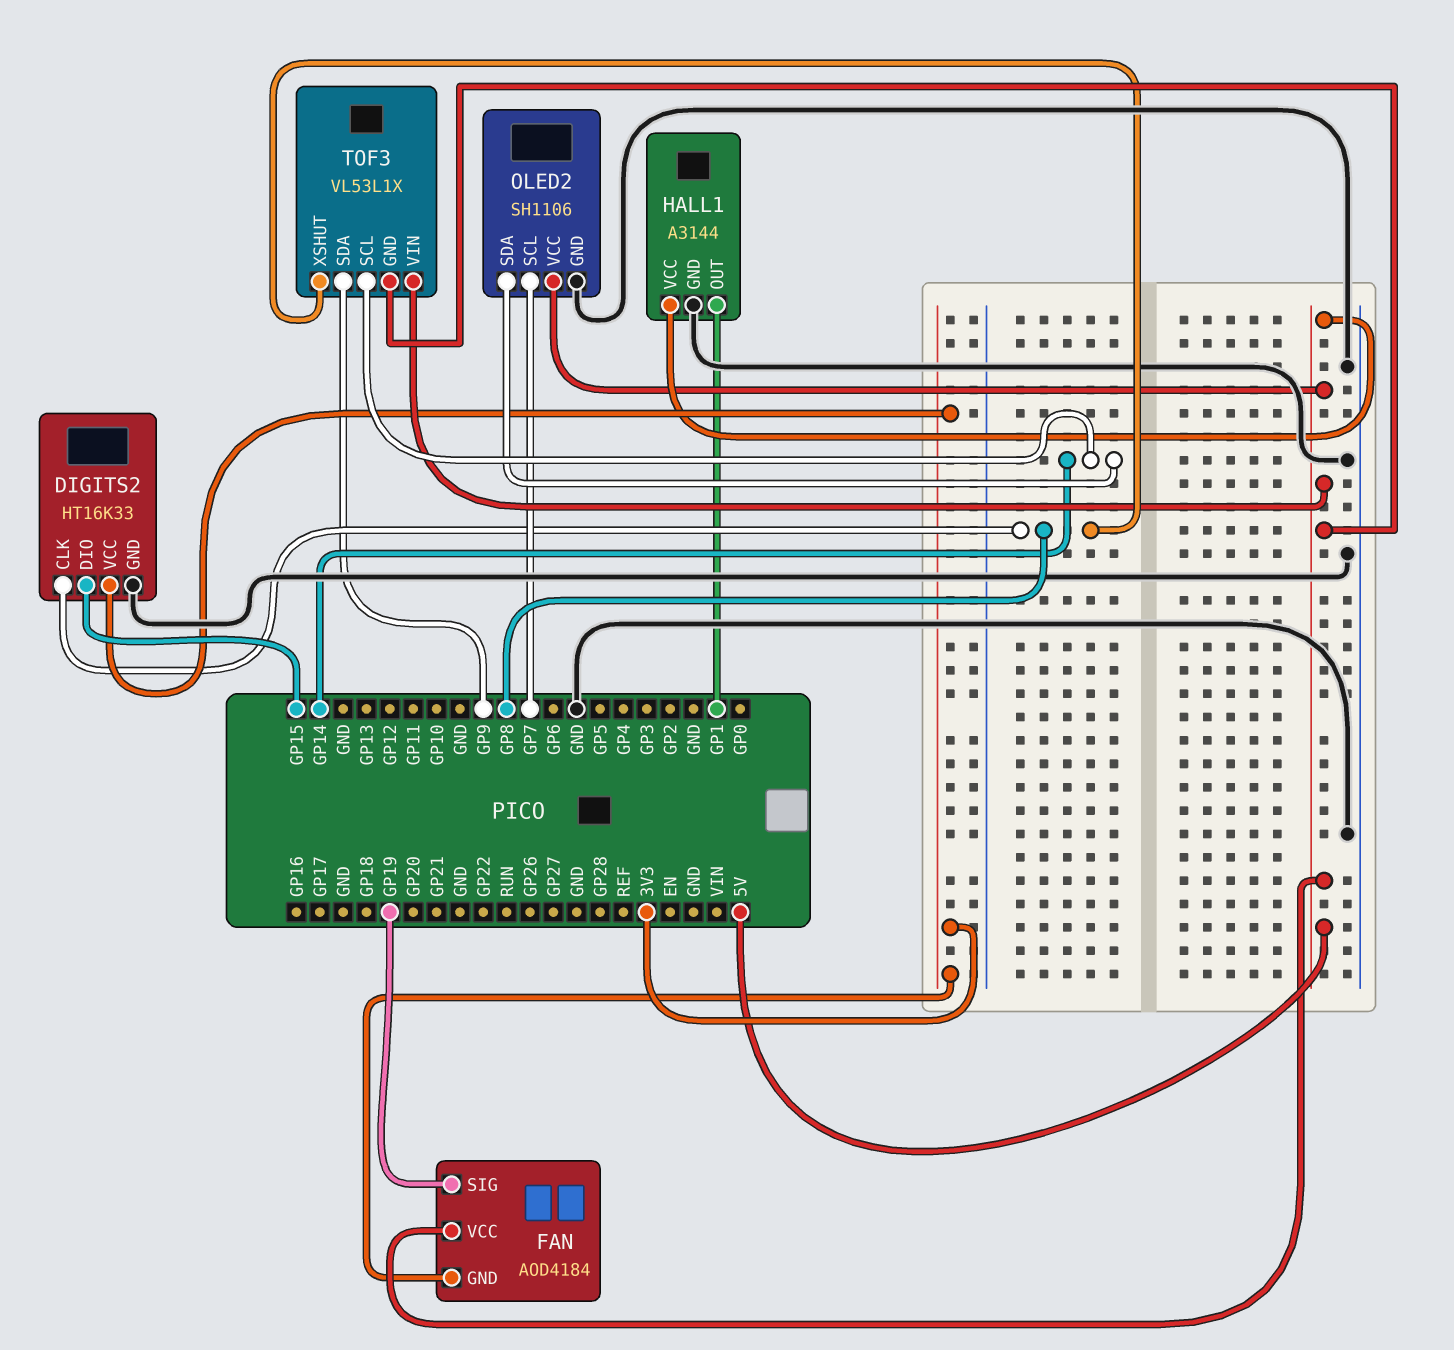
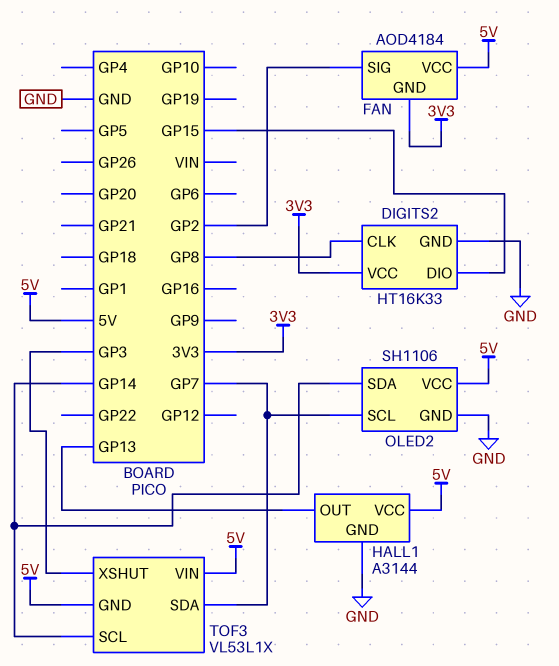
FAN pin SIG: GP19 -> GP2
HALL1 pin OUT: GP1 -> GP13
TOF3 pin SDA: GP9 -> GP7
TOF3 pin XSHUT: GP8 -> GP3

